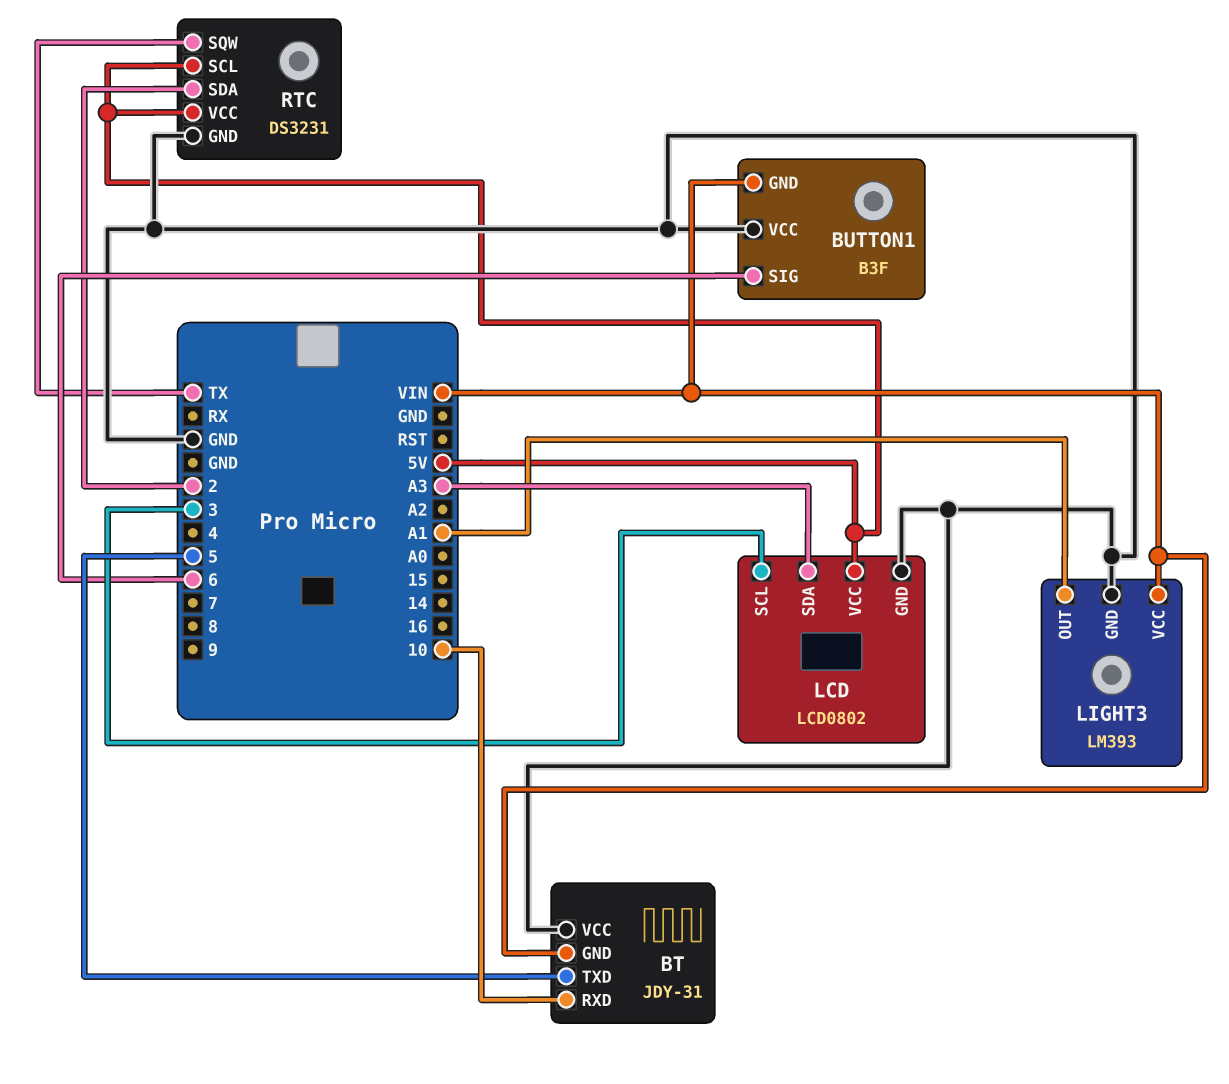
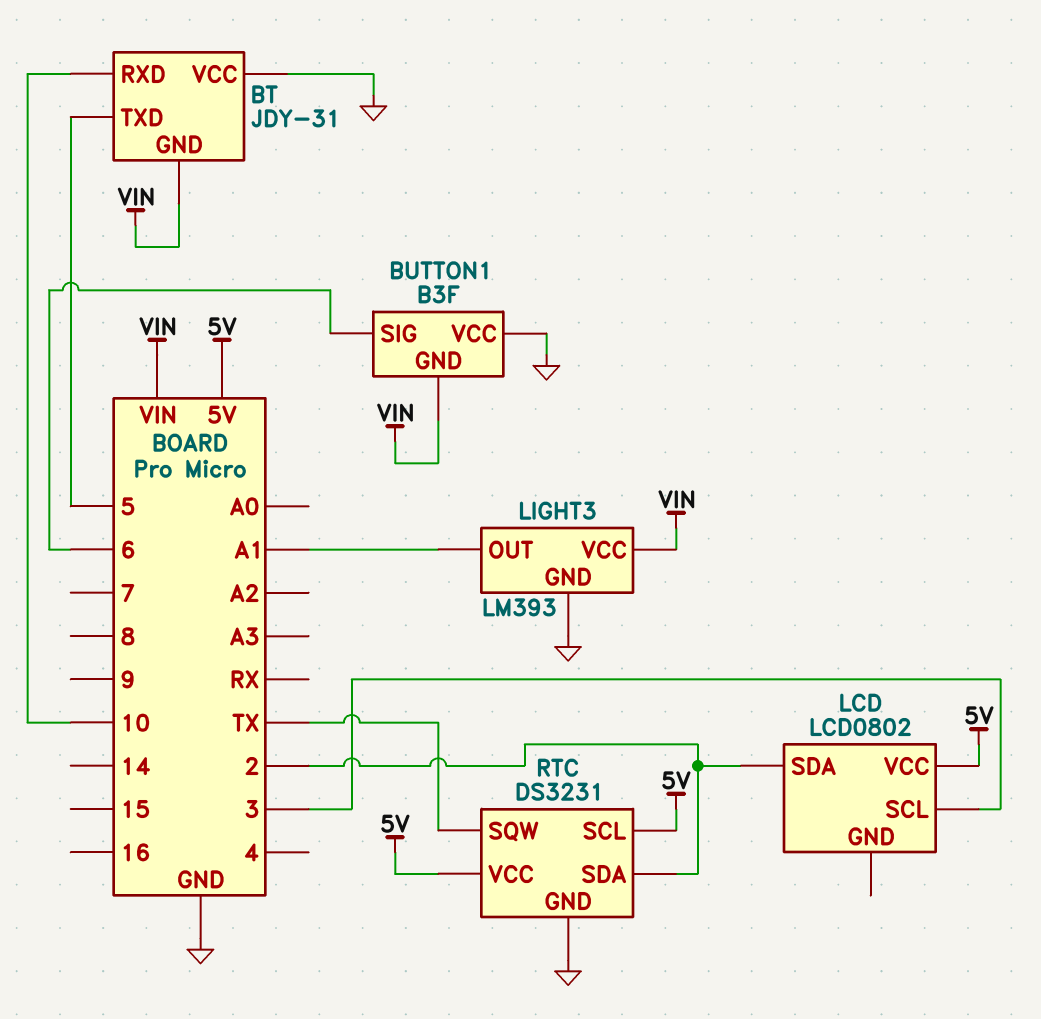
LCD pin GND: GND -> none
LCD pin SDA: A3 -> 2

